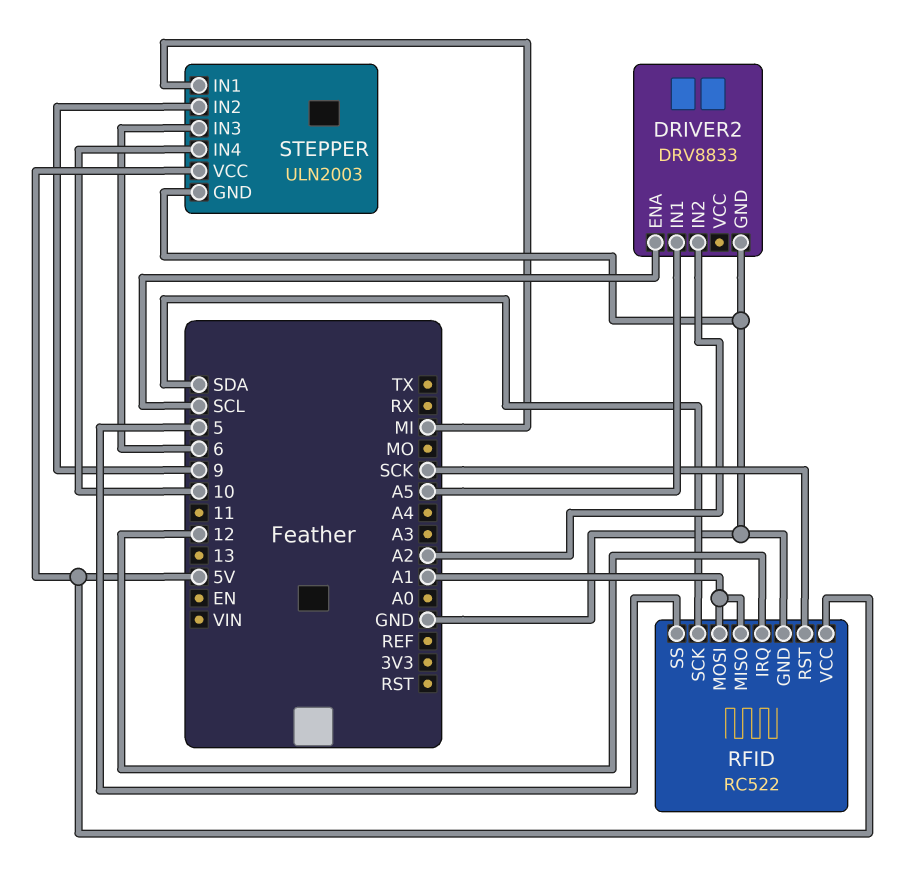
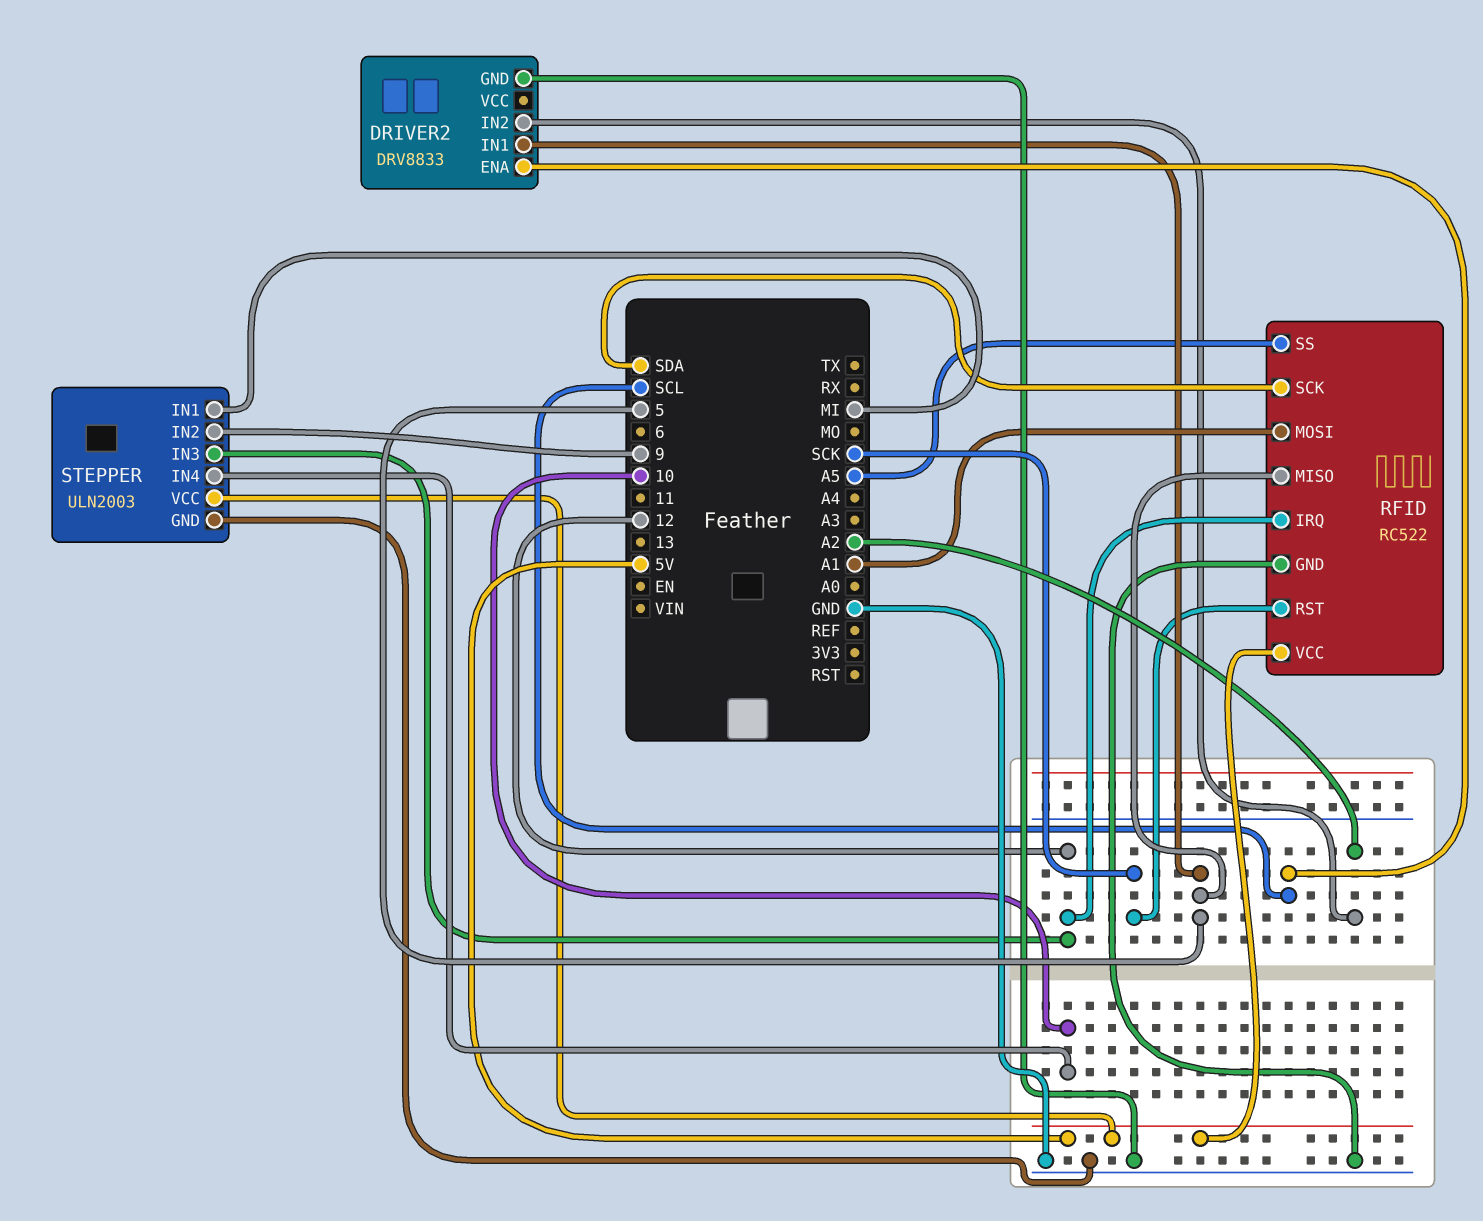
DRIVER2 pin IN1: A5 -> 5
RFID pin MISO: A1 -> 5
RFID pin SS: 5 -> A5
STEPPER pin IN3: 6 -> 12

